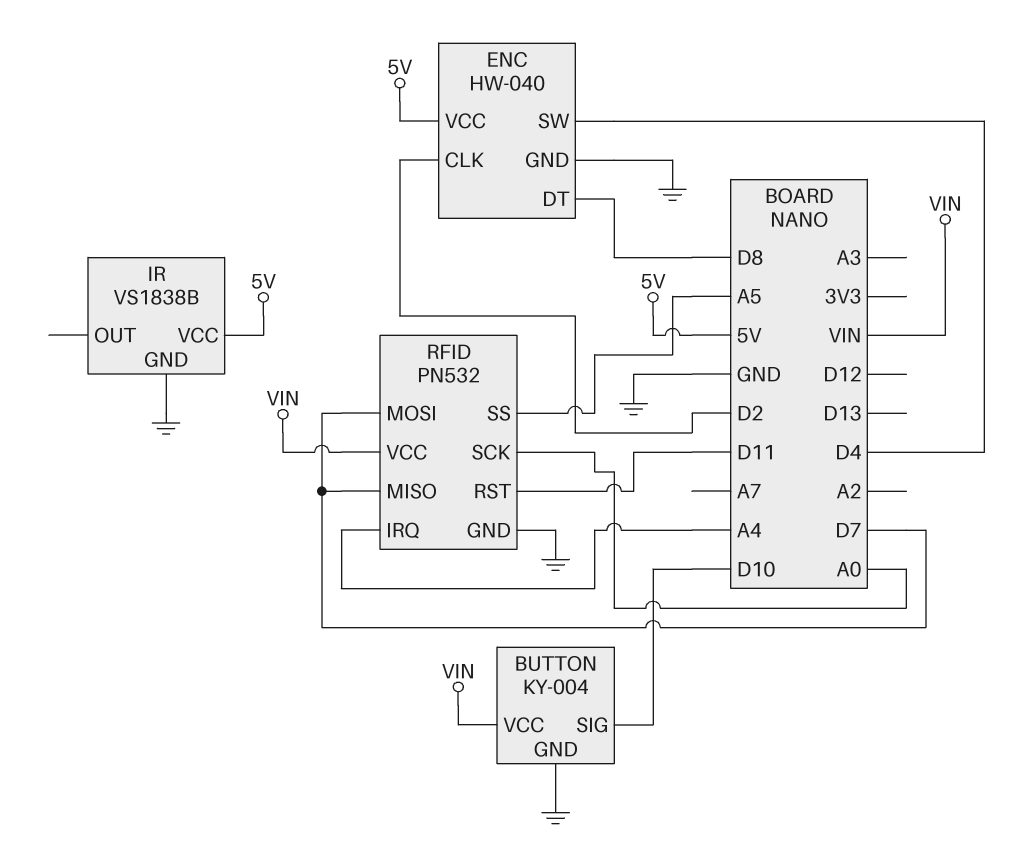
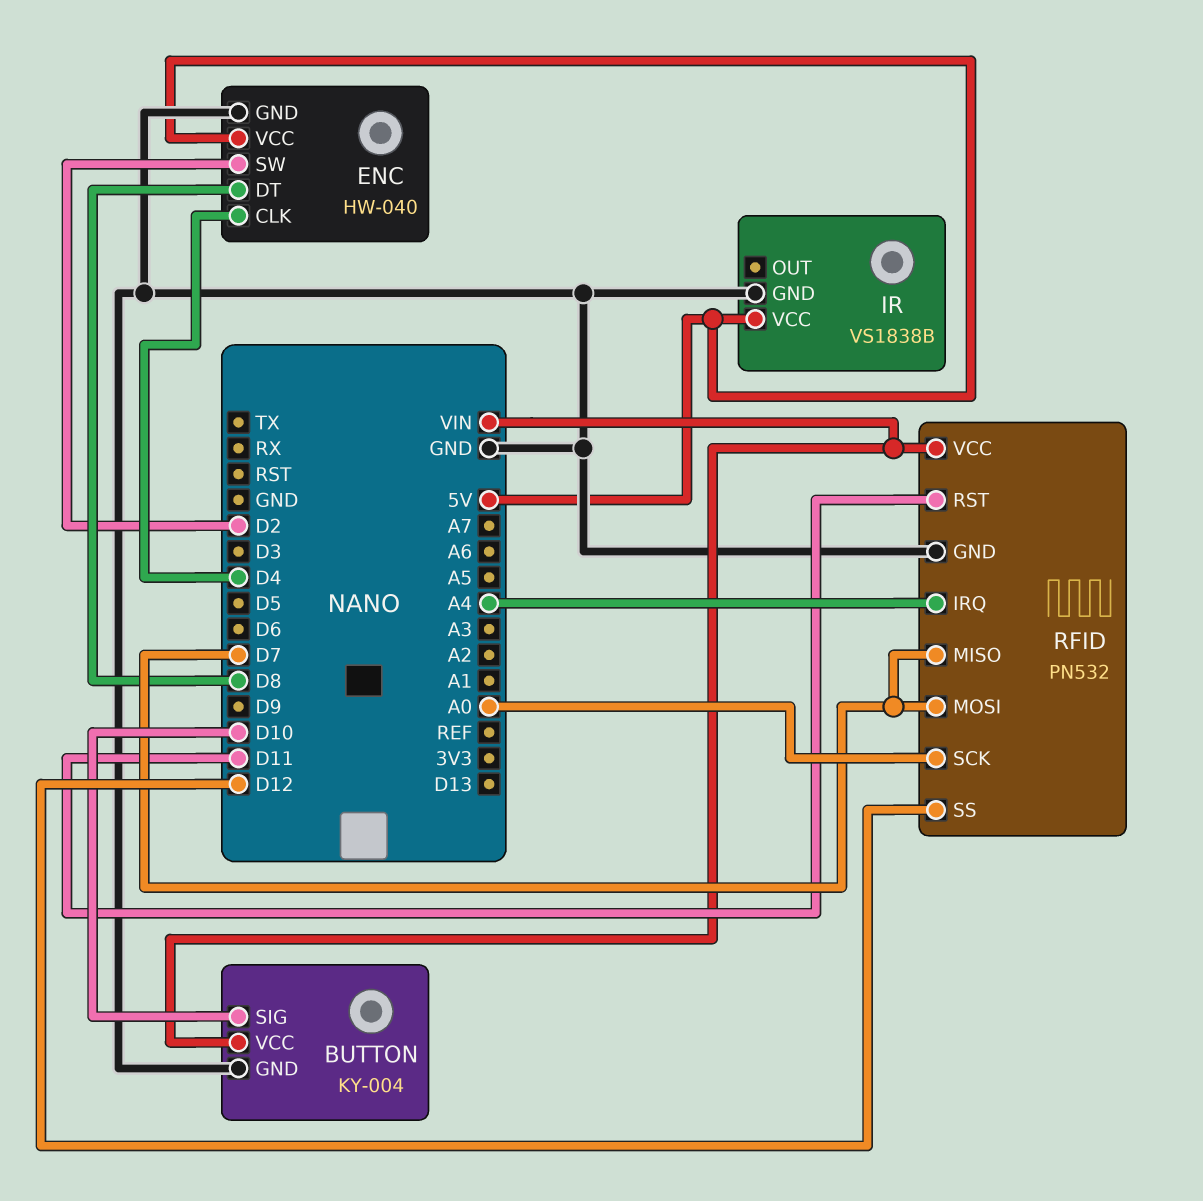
ENC pin CLK: D2 -> D4
ENC pin SW: D4 -> D2
RFID pin SS: A5 -> D12

